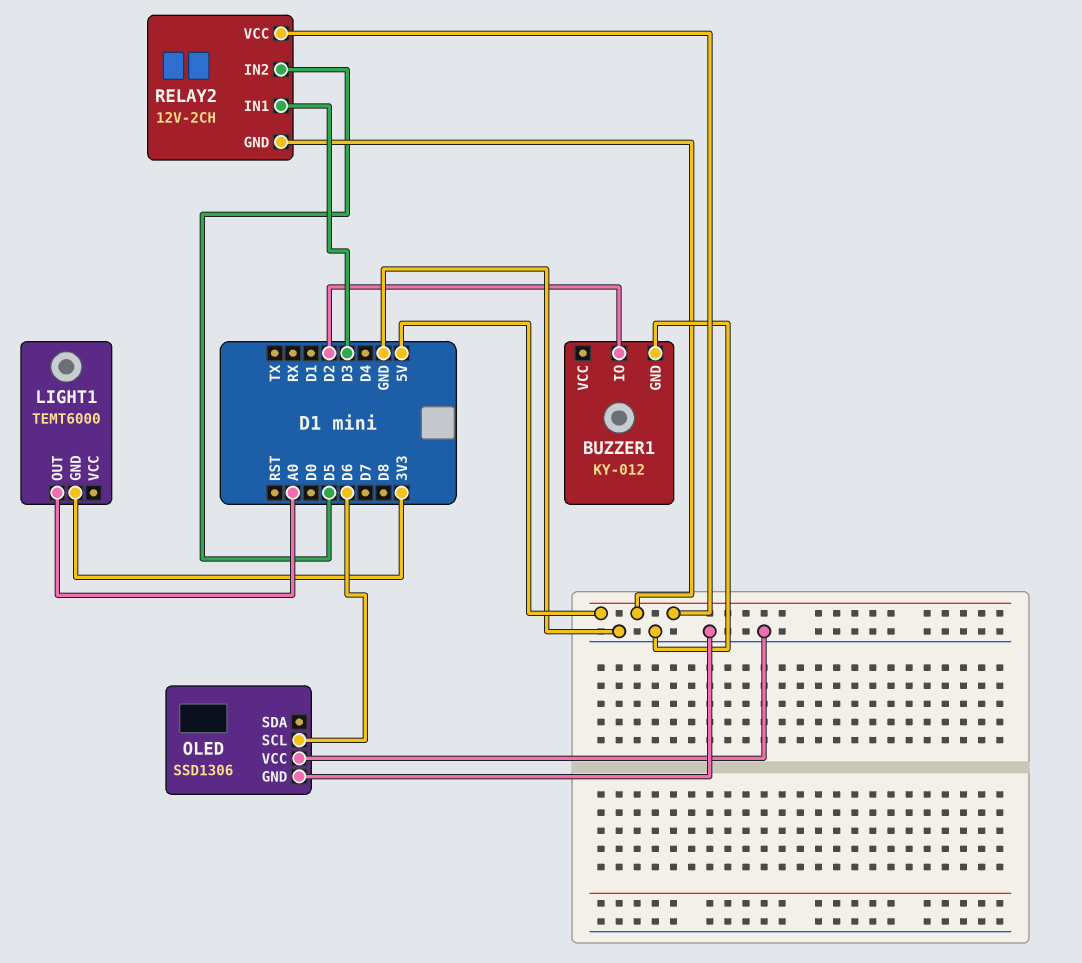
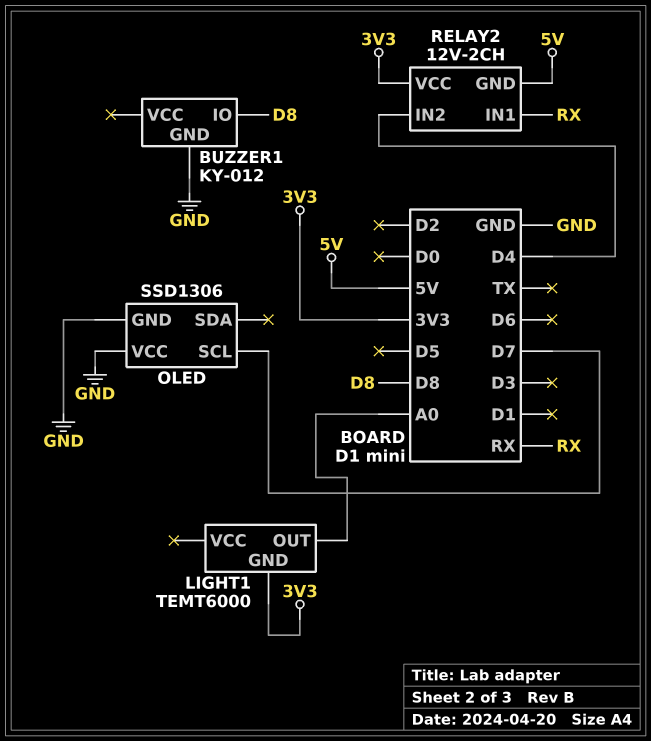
BUZZER1 pin IO: D2 -> D8
OLED pin SCL: D6 -> D7
RELAY2 pin IN1: D3 -> RX
RELAY2 pin IN2: D5 -> D4
RELAY2 pin VCC: 5V -> 3V3

